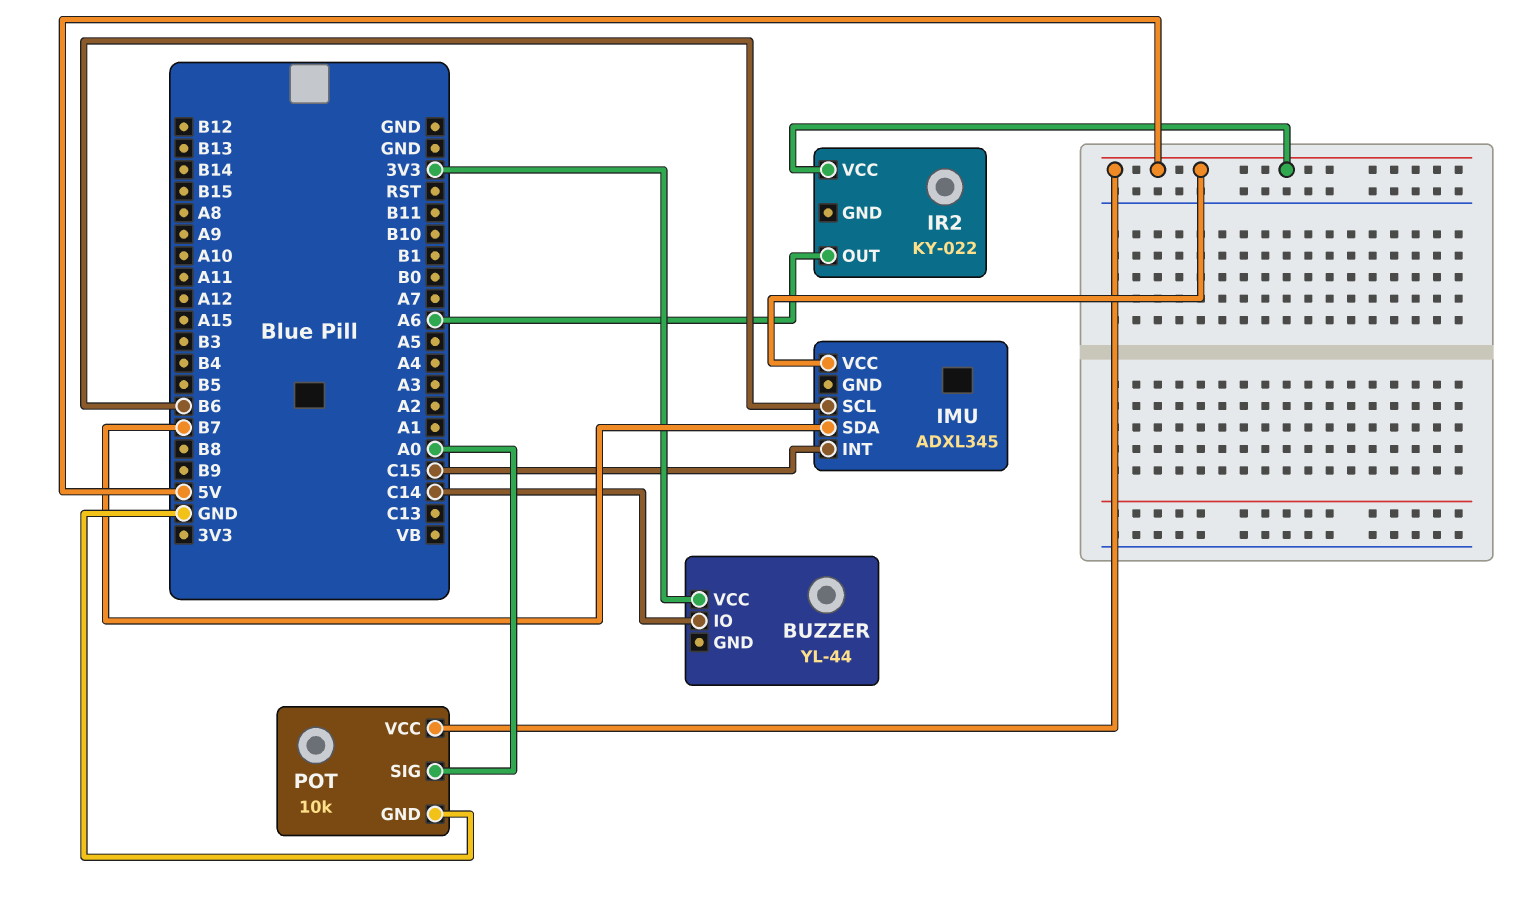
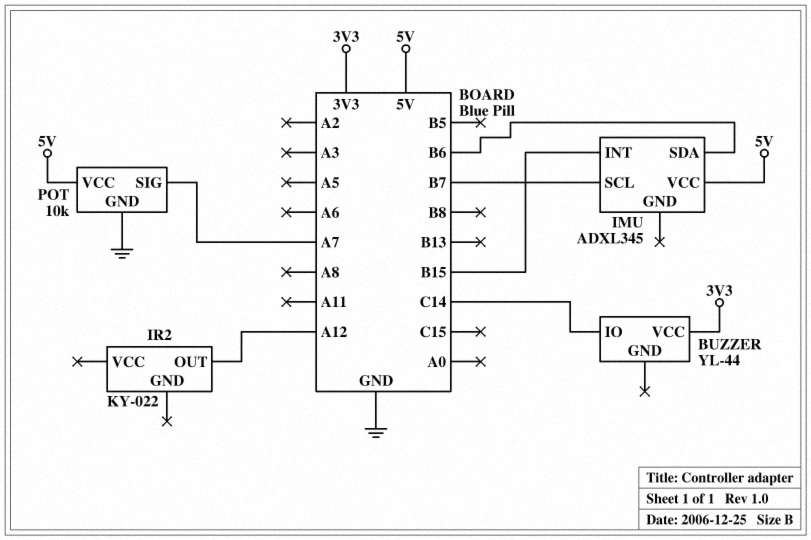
IMU pin INT: C15 -> B15
IMU pin SCL: B6 -> B7
IMU pin SDA: B7 -> B6
IR2 pin OUT: A6 -> A12
IR2 pin VCC: 5V -> none
POT pin SIG: A0 -> A7

